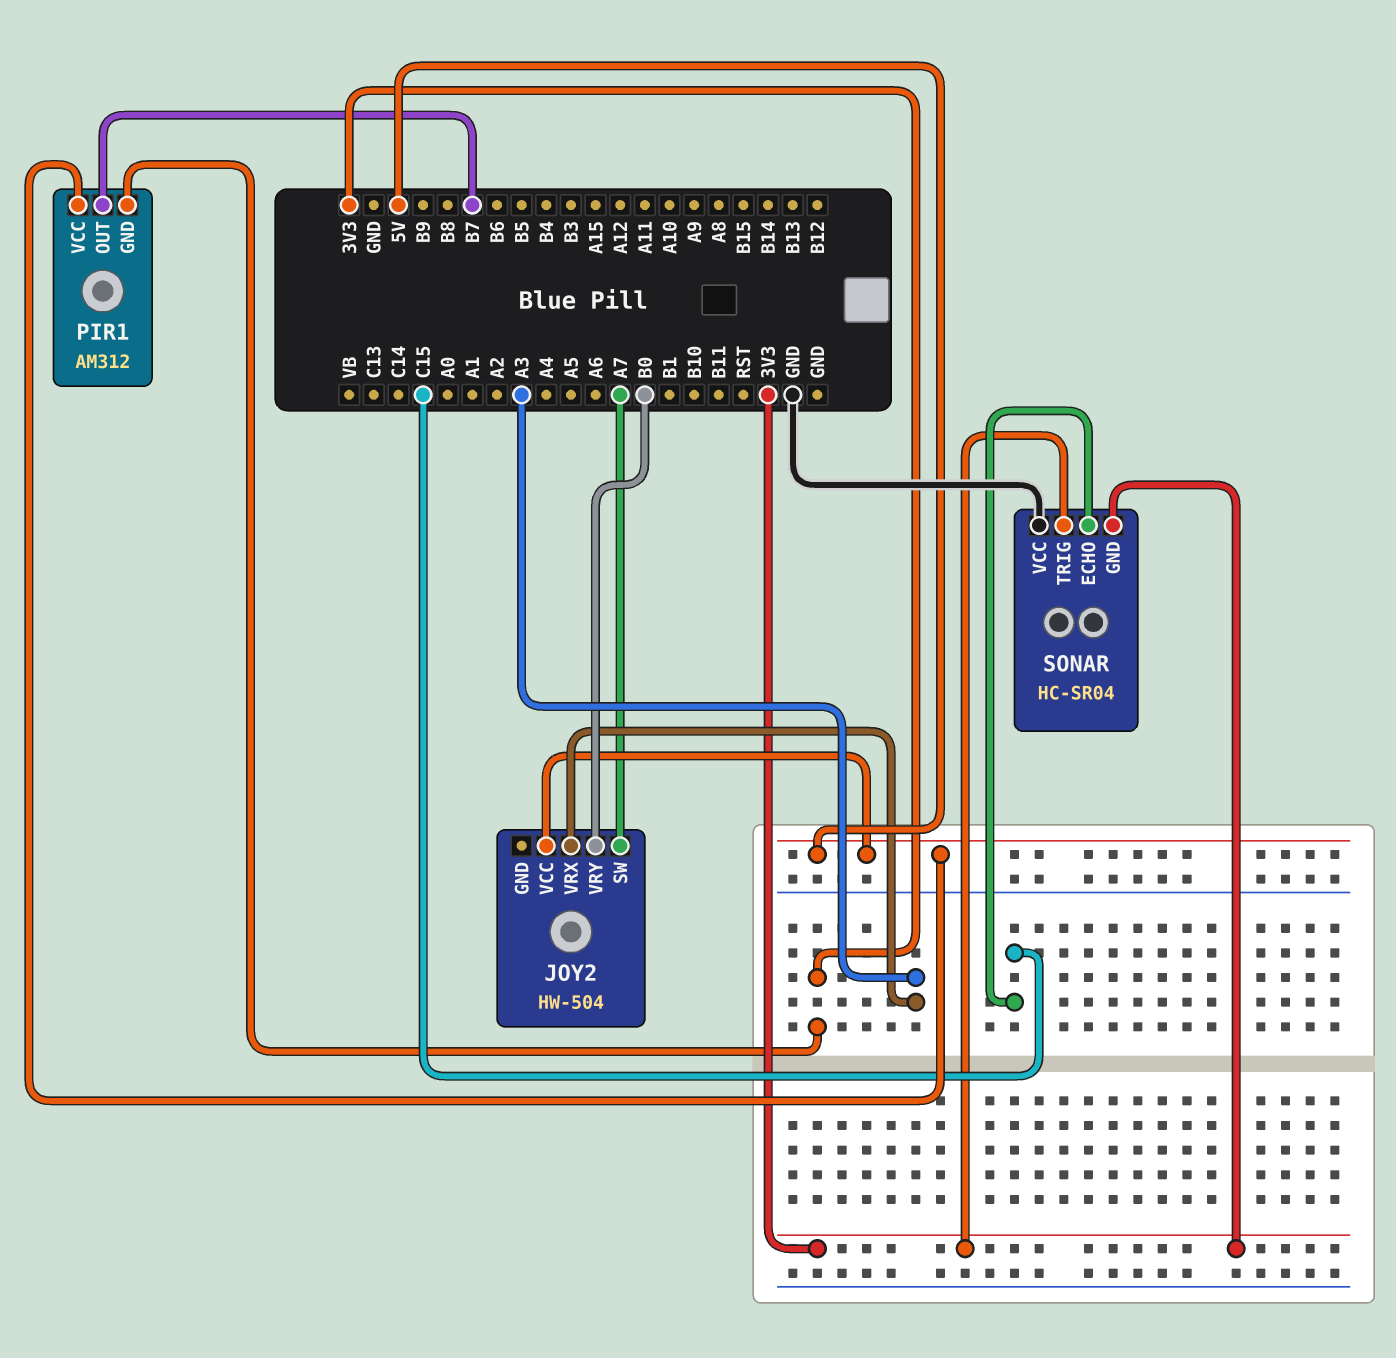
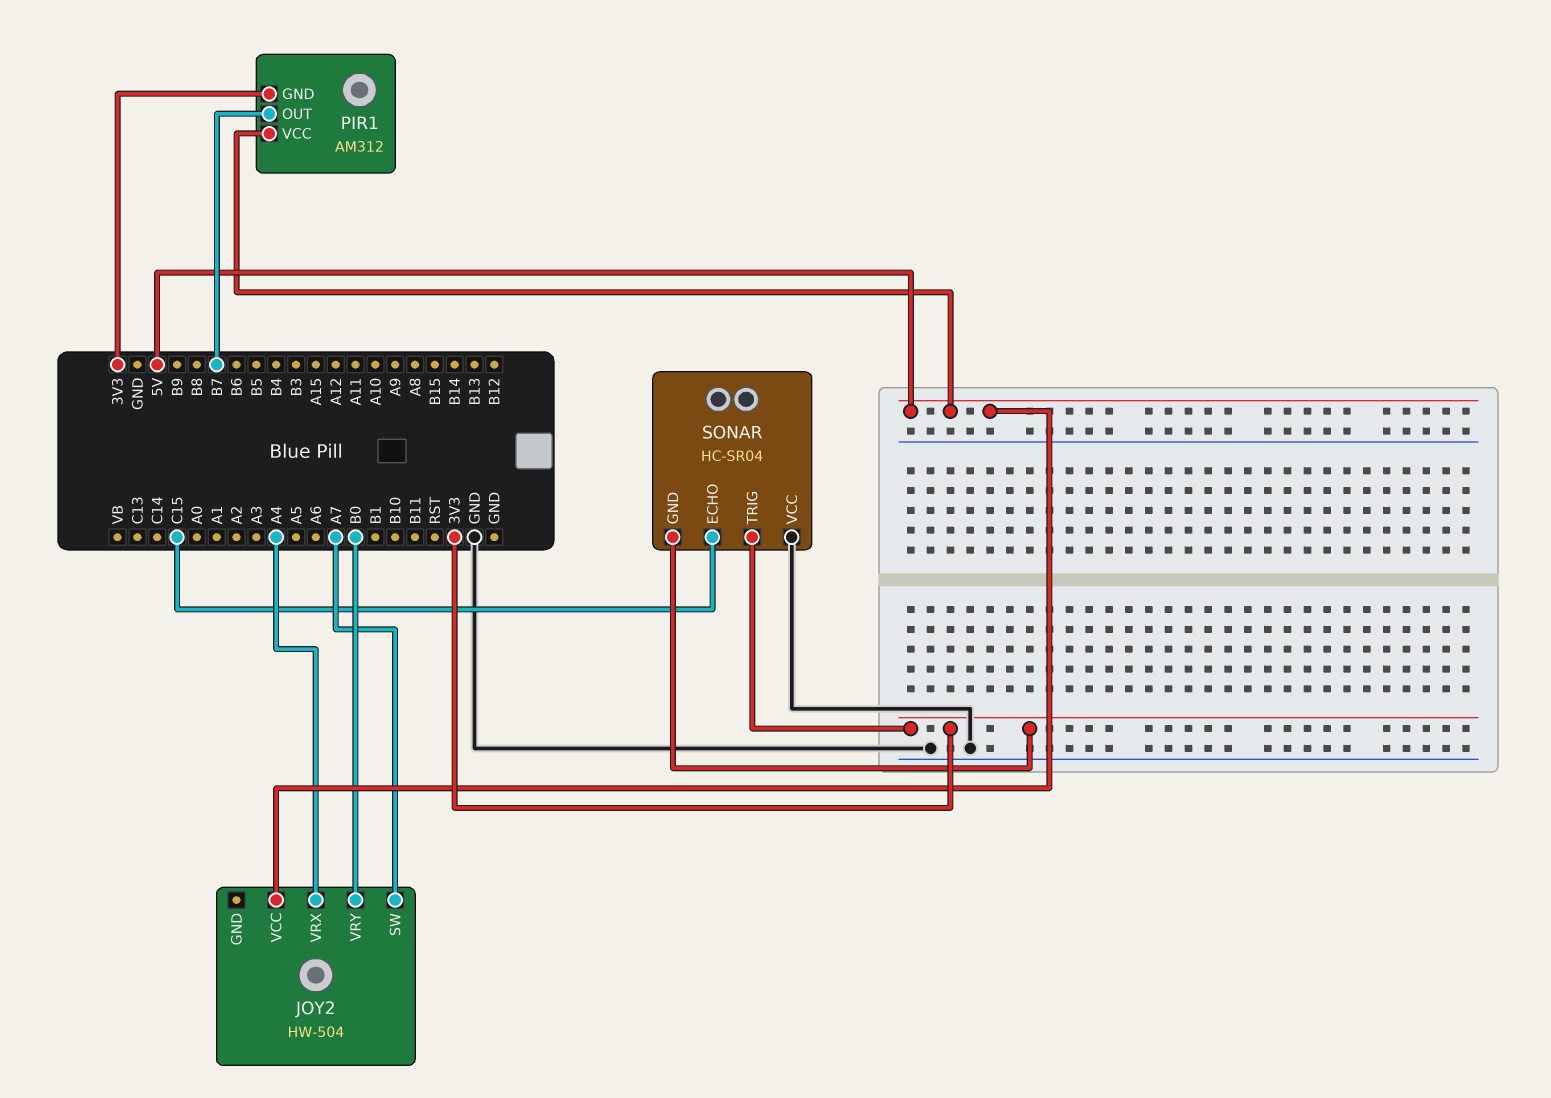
JOY2 pin VRX: A3 -> A4

